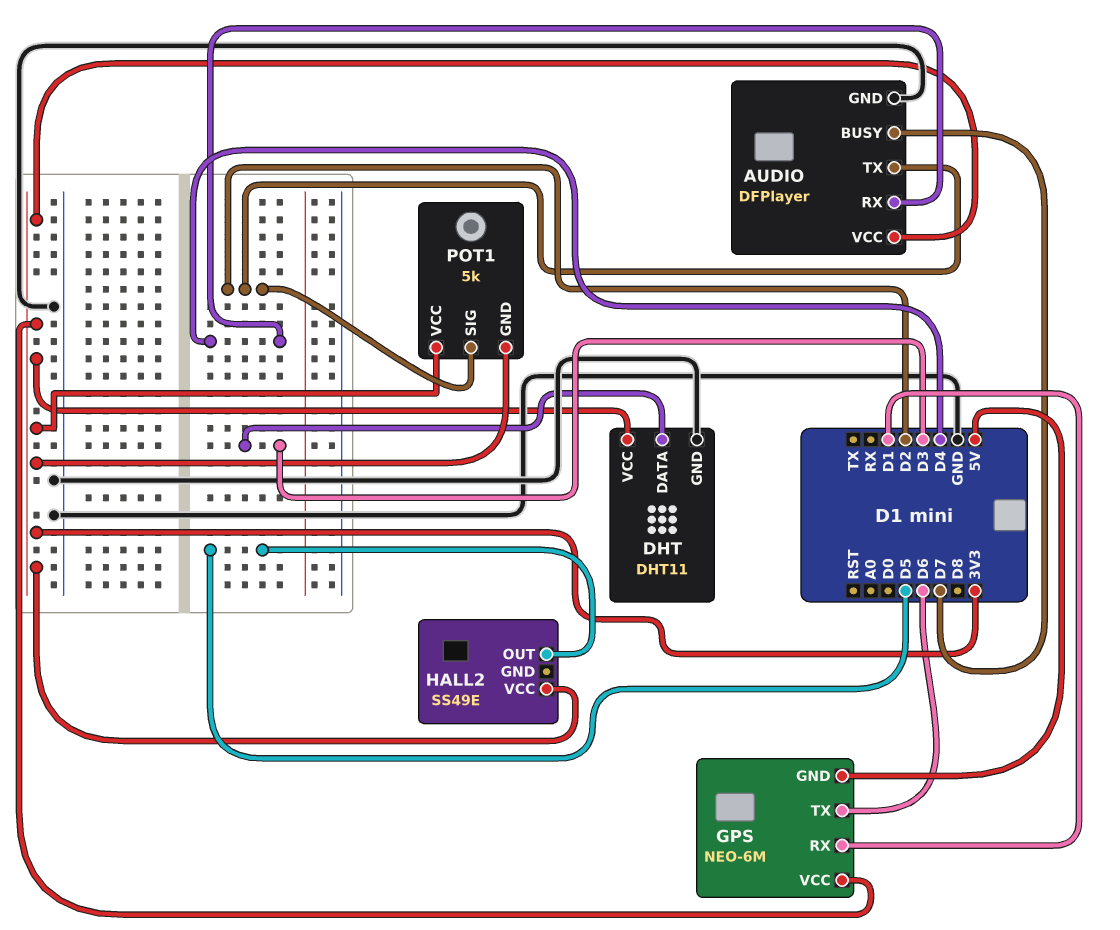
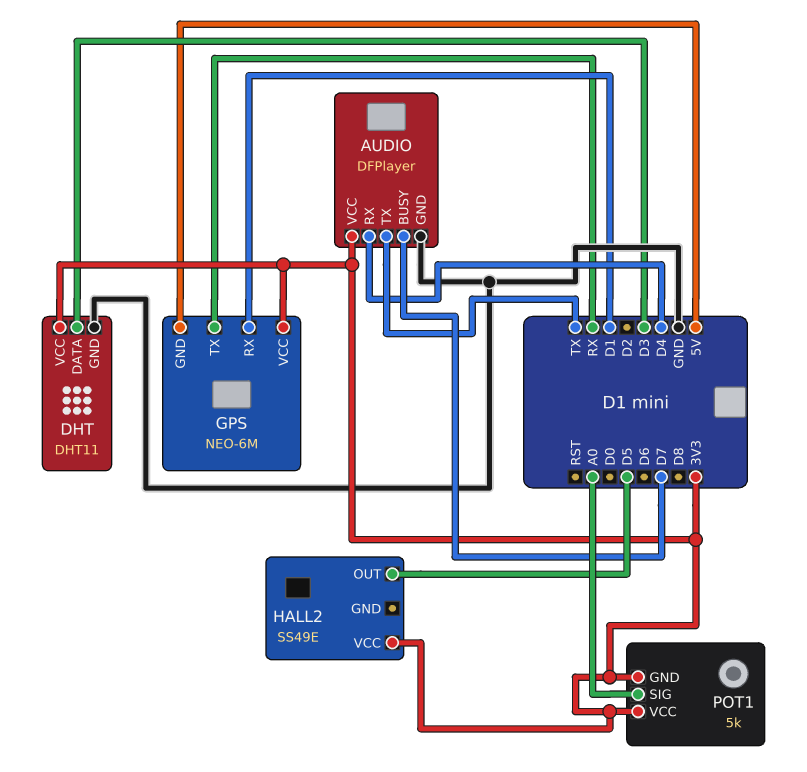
AUDIO pin TX: D2 -> TX
GPS pin TX: D6 -> RX
POT1 pin SIG: D2 -> A0

